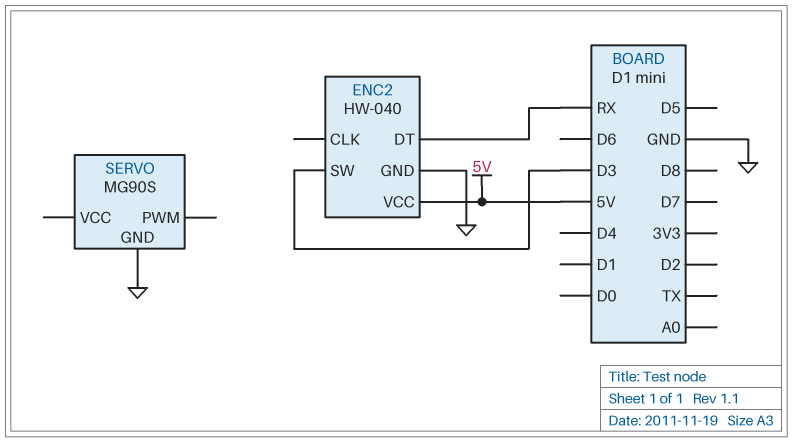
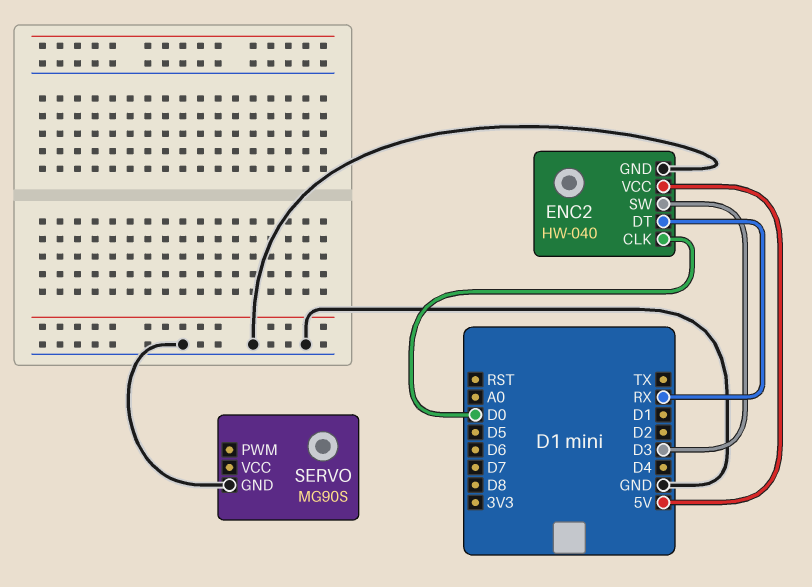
ENC2 pin CLK: none -> D0

